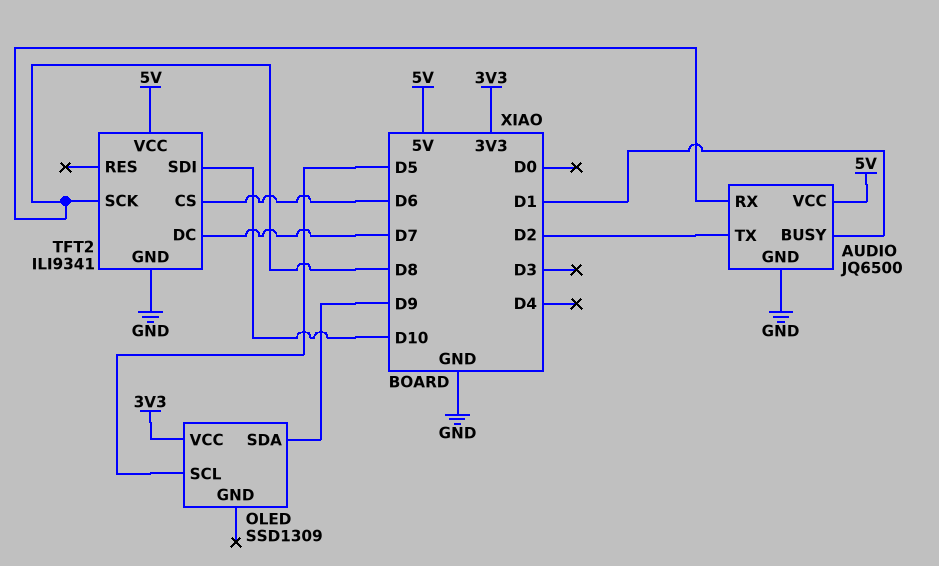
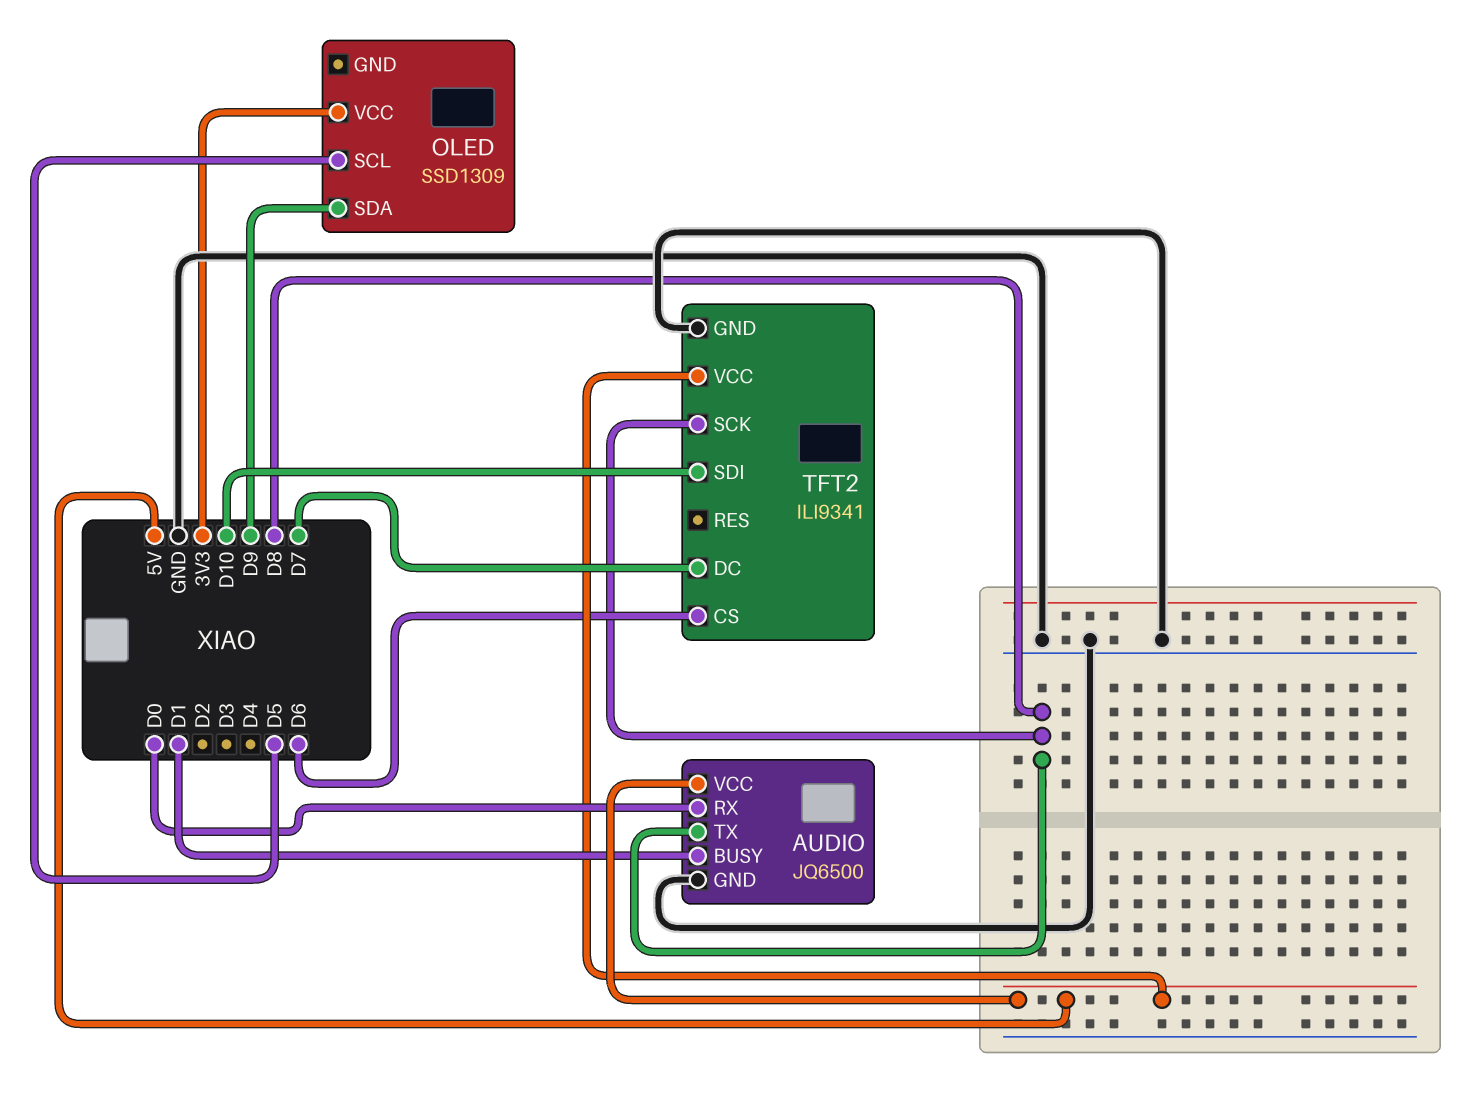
AUDIO pin RX: D8 -> D0
AUDIO pin TX: D2 -> D8

